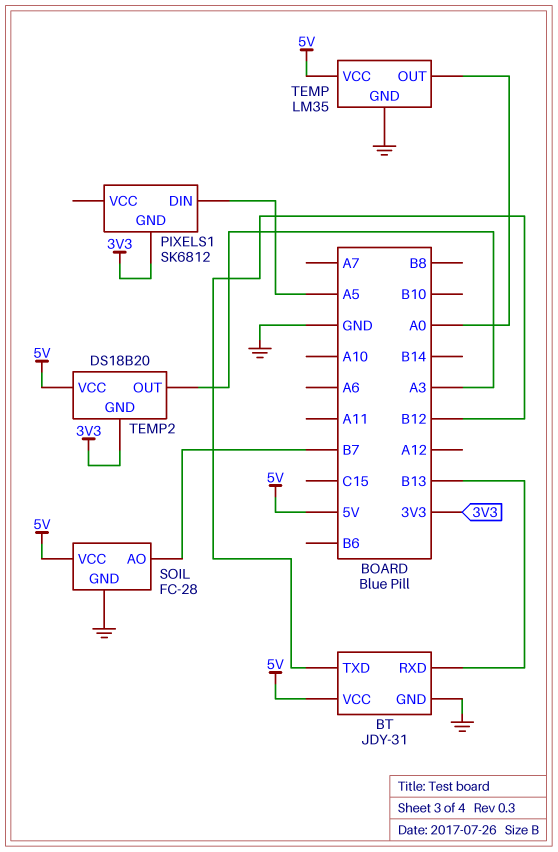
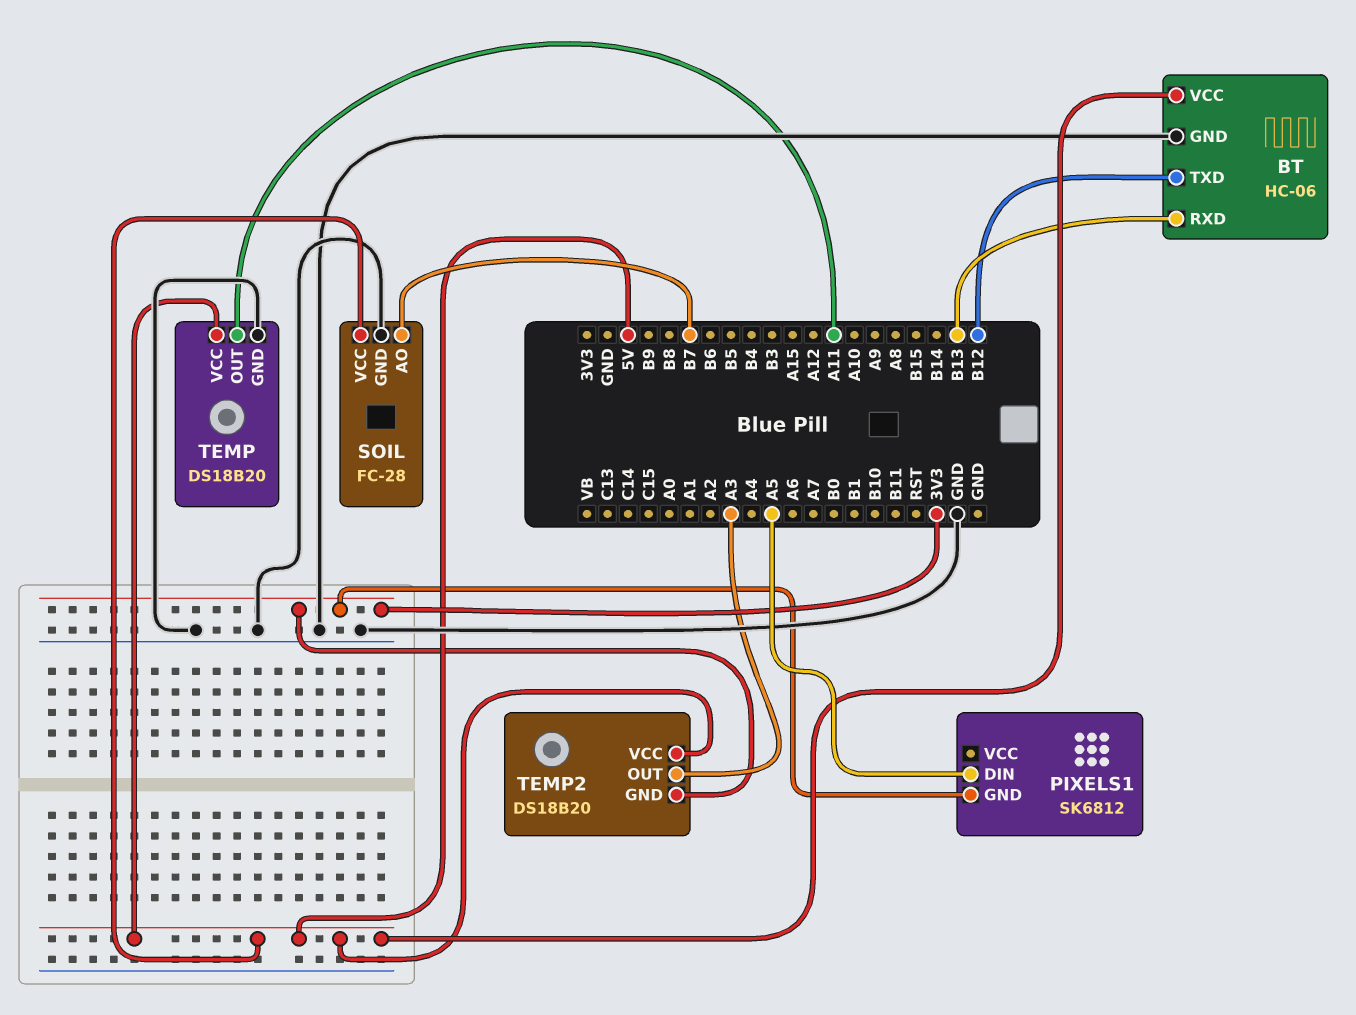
BT: JDY-31 -> HC-06
TEMP: LM35 -> DS18B20
TEMP pin OUT: A0 -> A11

